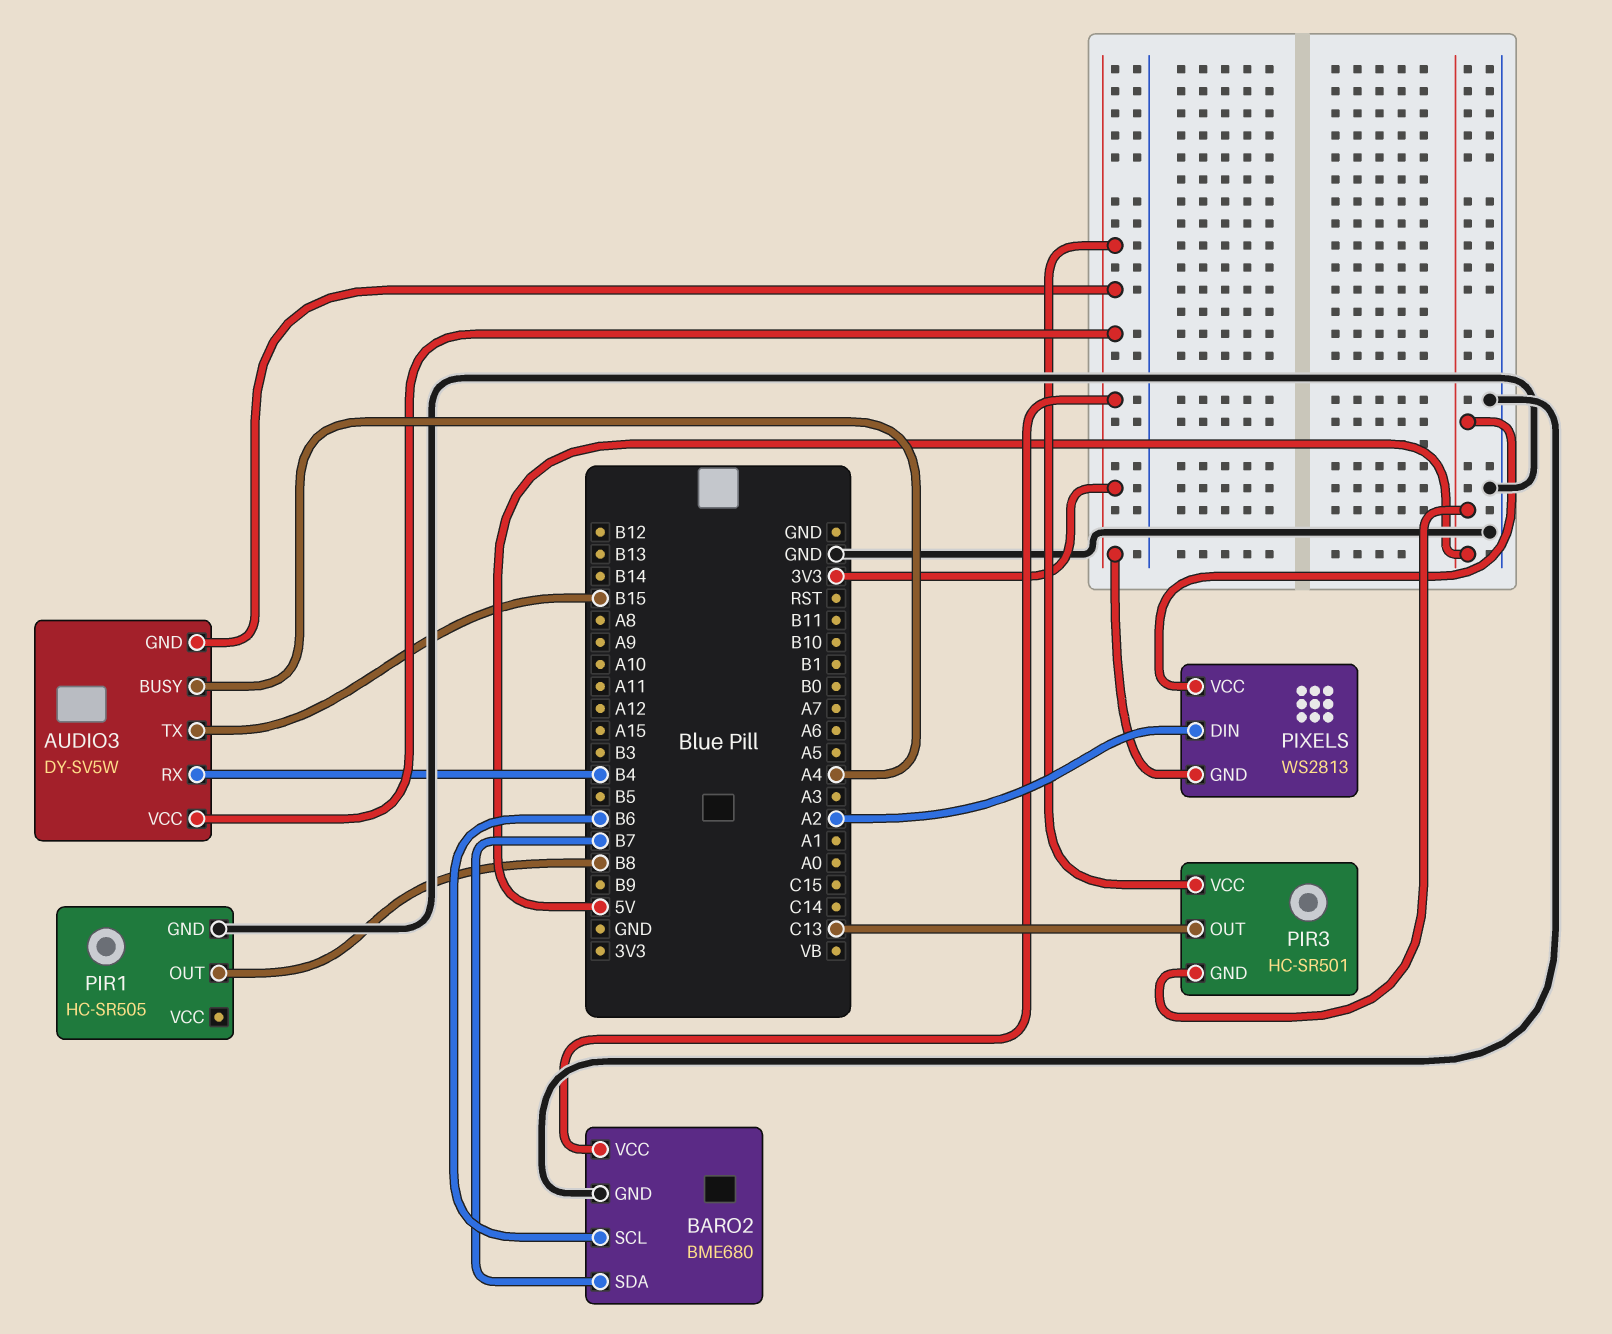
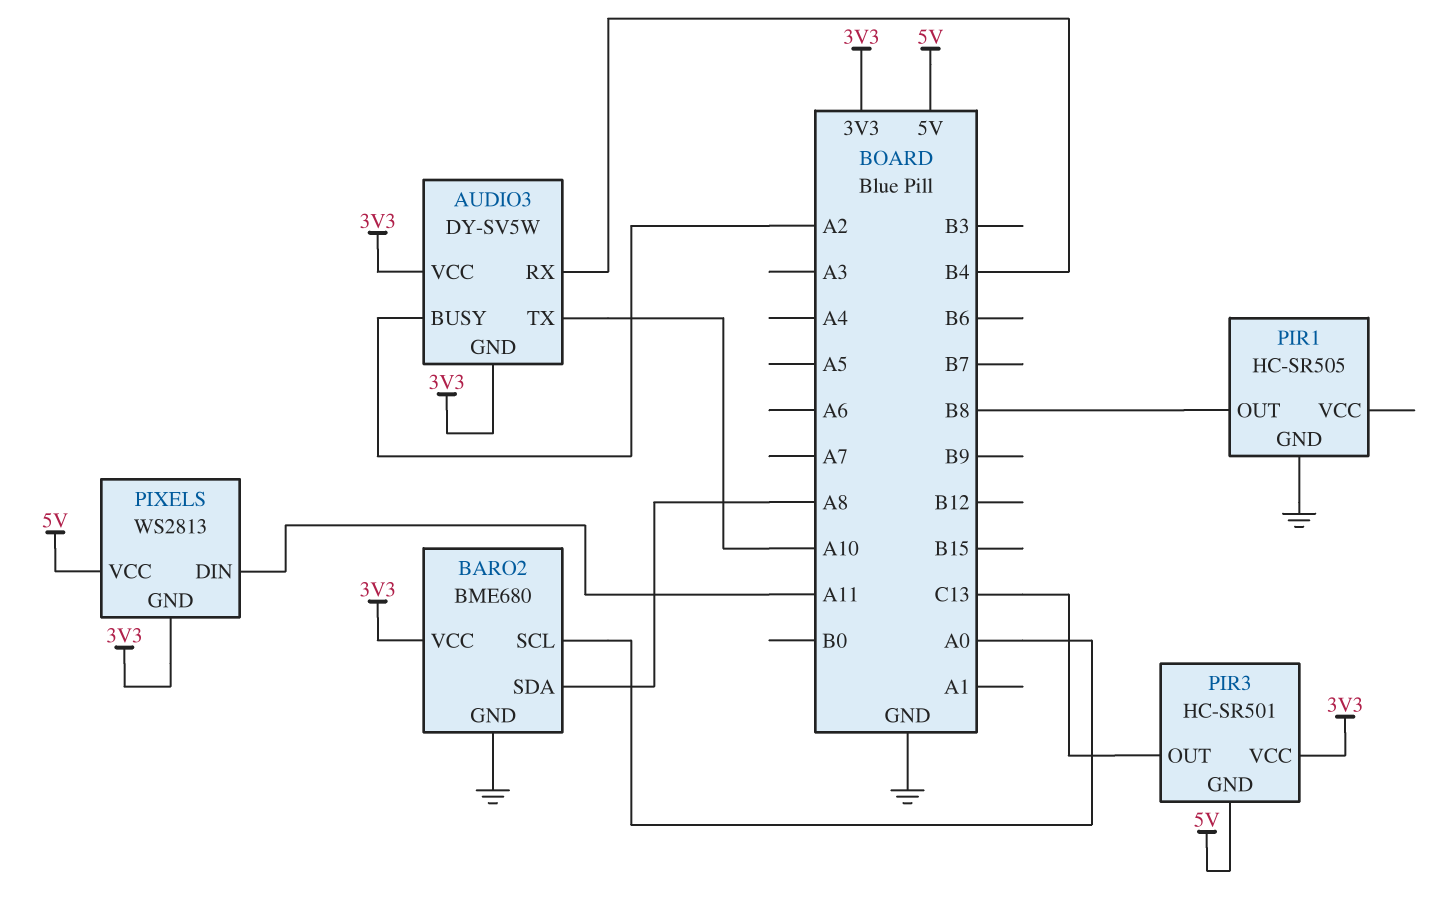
AUDIO3 pin BUSY: A4 -> A2
AUDIO3 pin TX: B15 -> A10
BARO2 pin SCL: B6 -> A0
BARO2 pin SDA: B7 -> A8
PIXELS pin DIN: A2 -> A11

